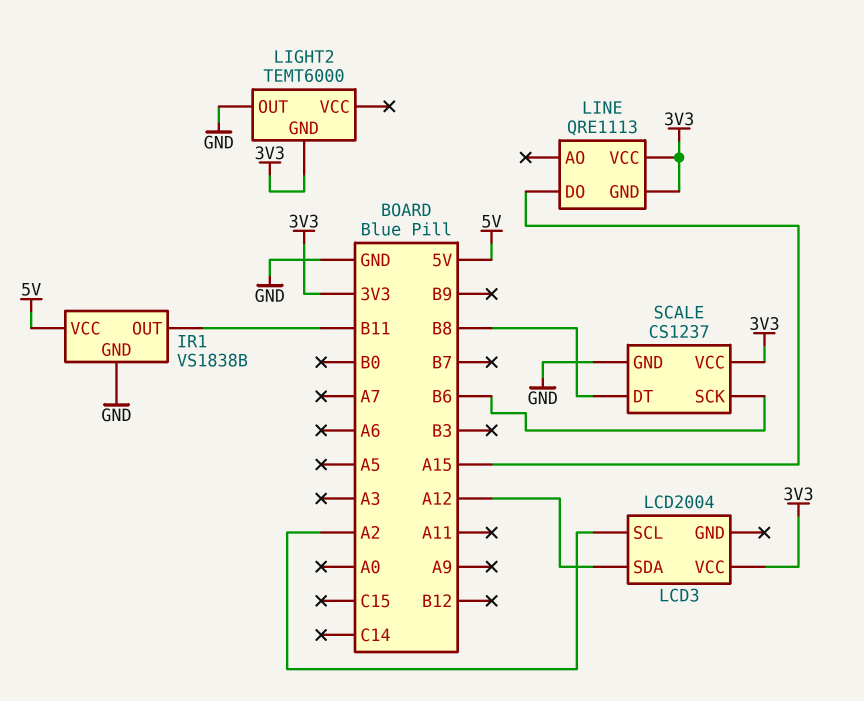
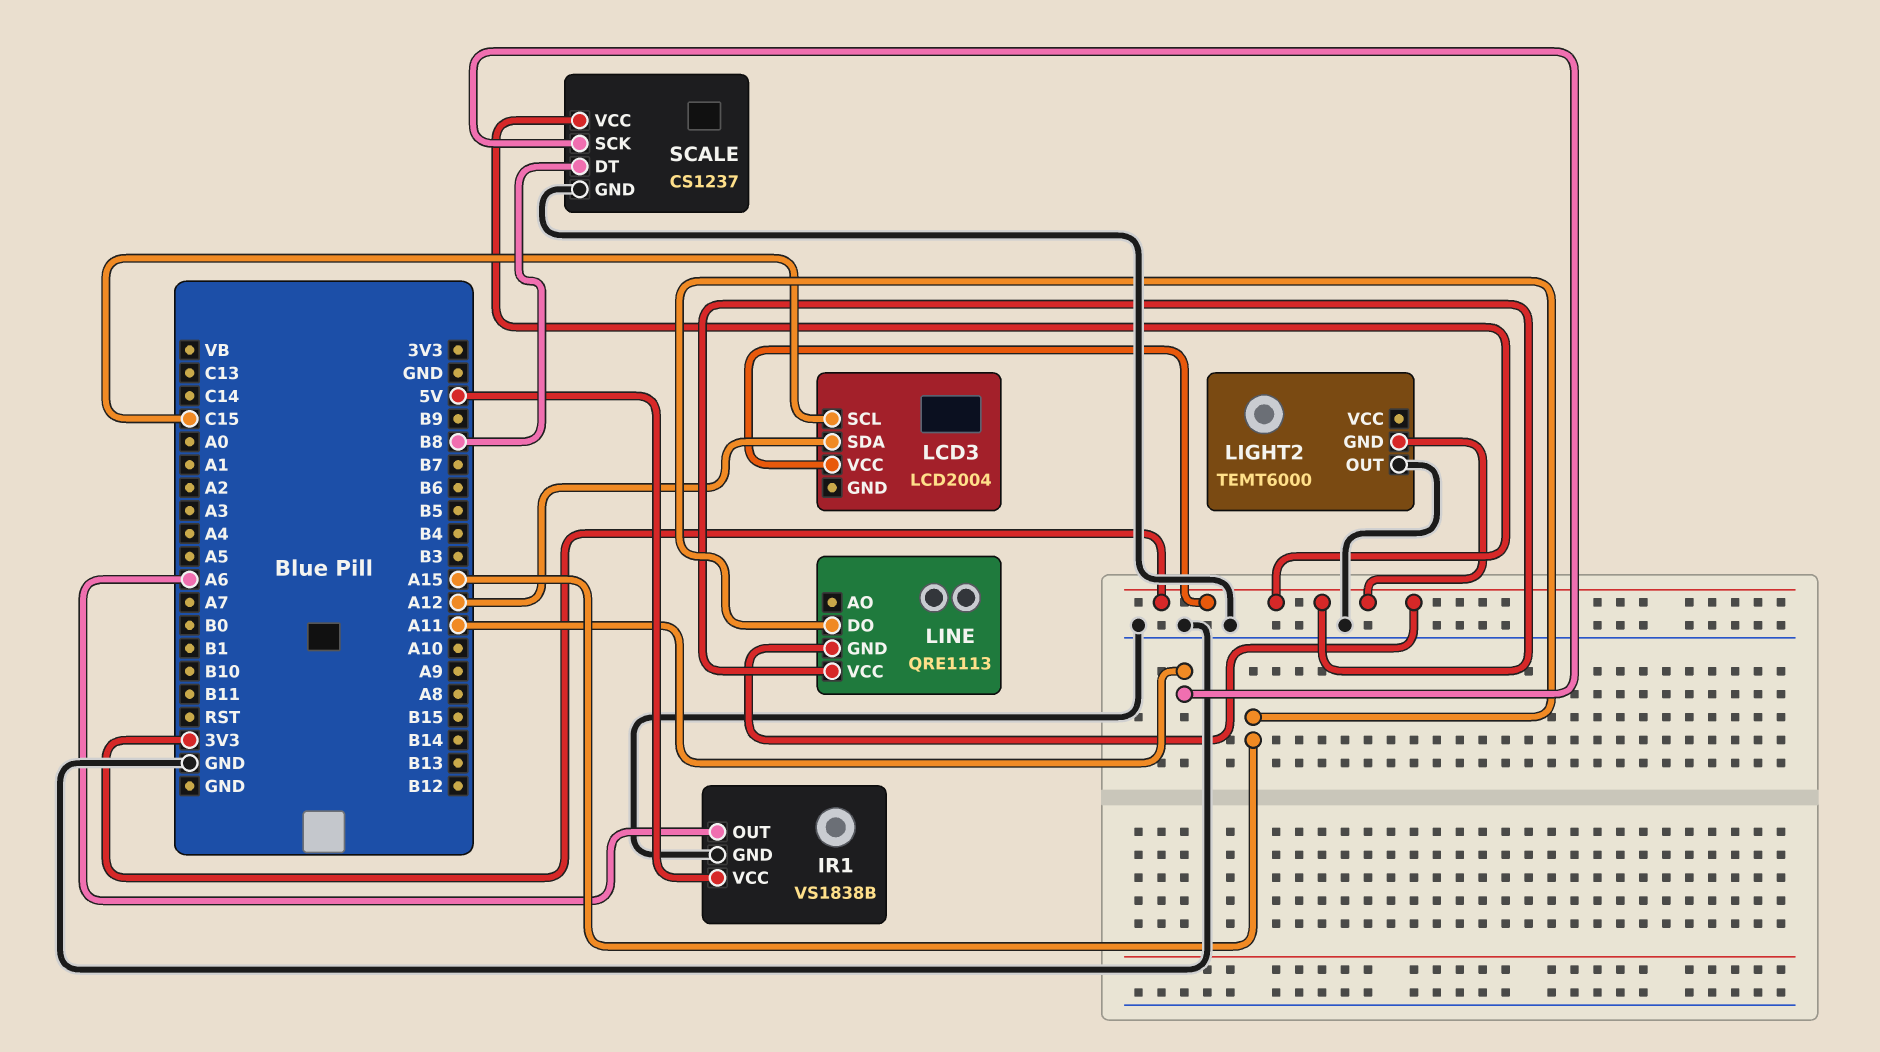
IR1 pin OUT: B11 -> A6
LCD3 pin SCL: A2 -> C15
SCALE pin SCK: B6 -> A11

